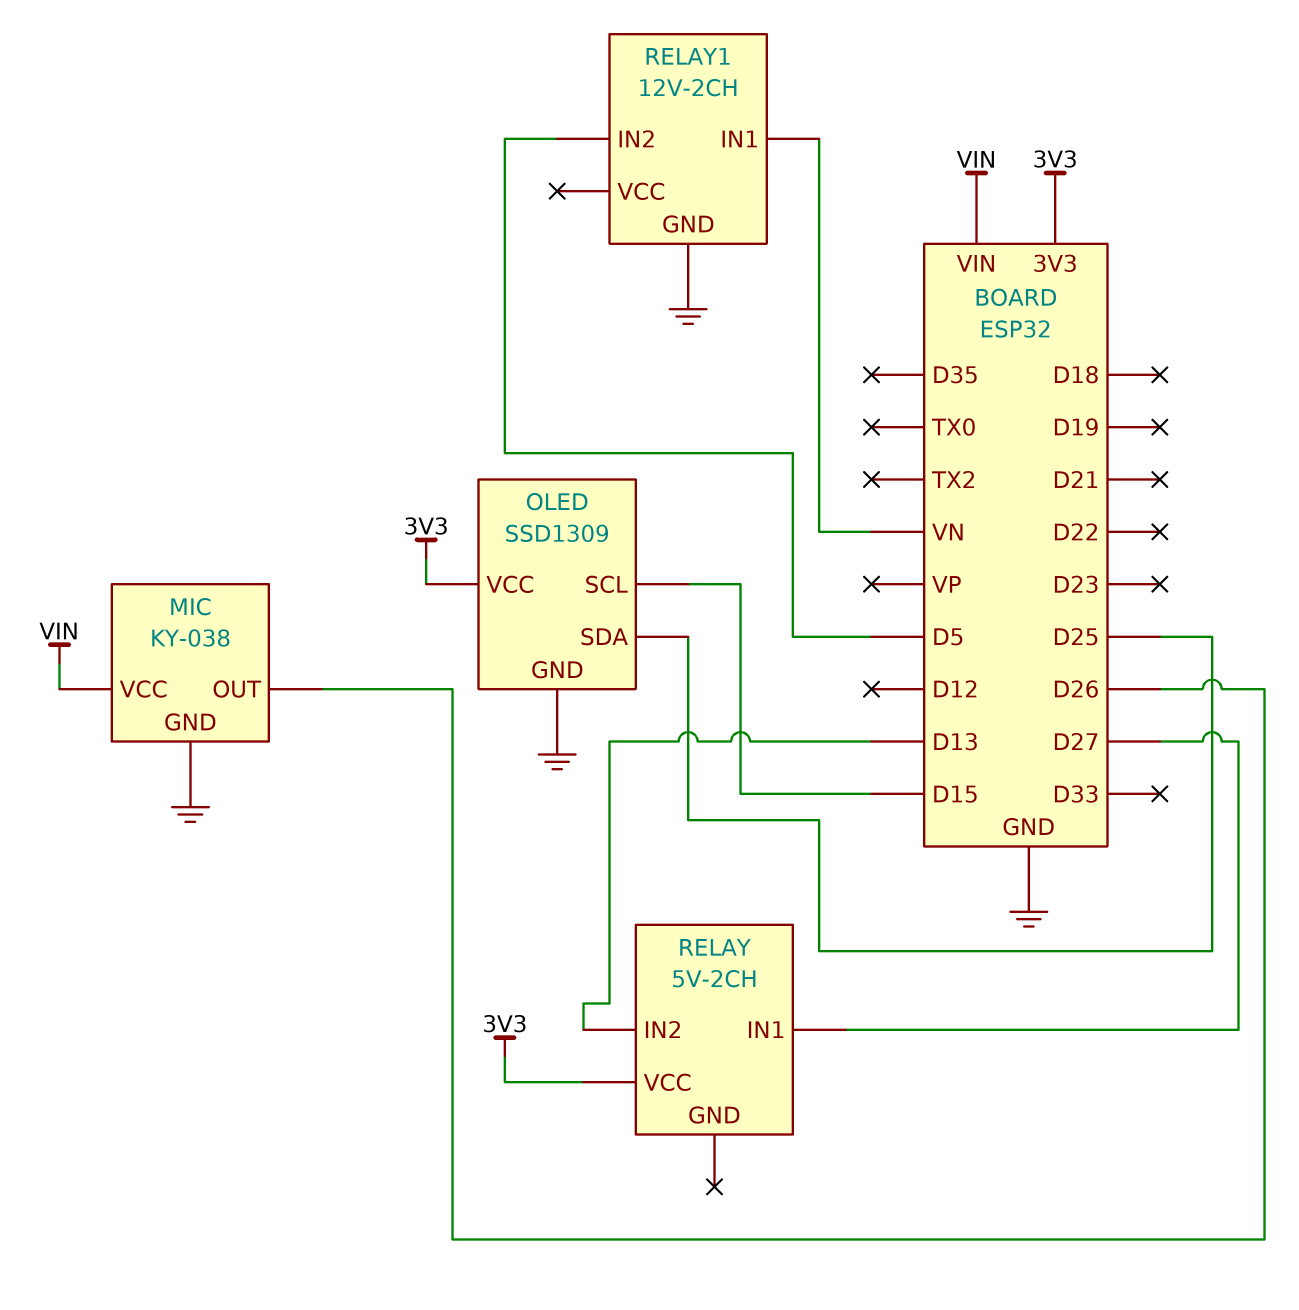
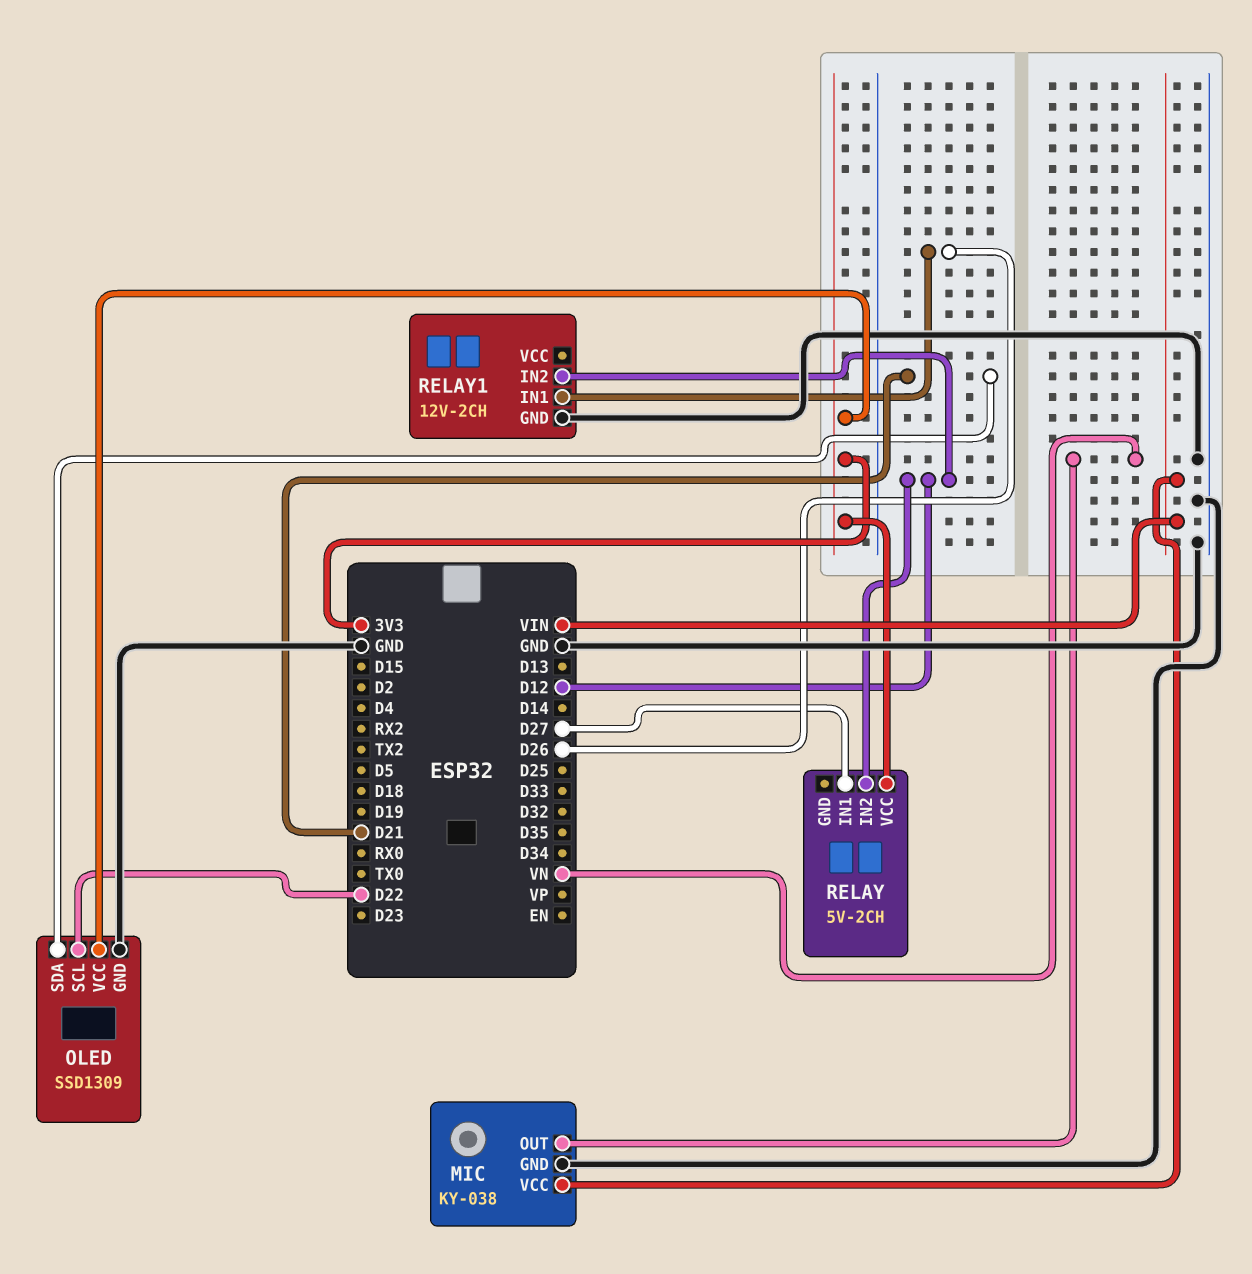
MIC pin OUT: D26 -> VN
OLED pin SCL: D15 -> D22
OLED pin SDA: D25 -> D21
RELAY pin IN2: D13 -> D12
RELAY1 pin IN1: VN -> D26
RELAY1 pin IN2: D5 -> D12

